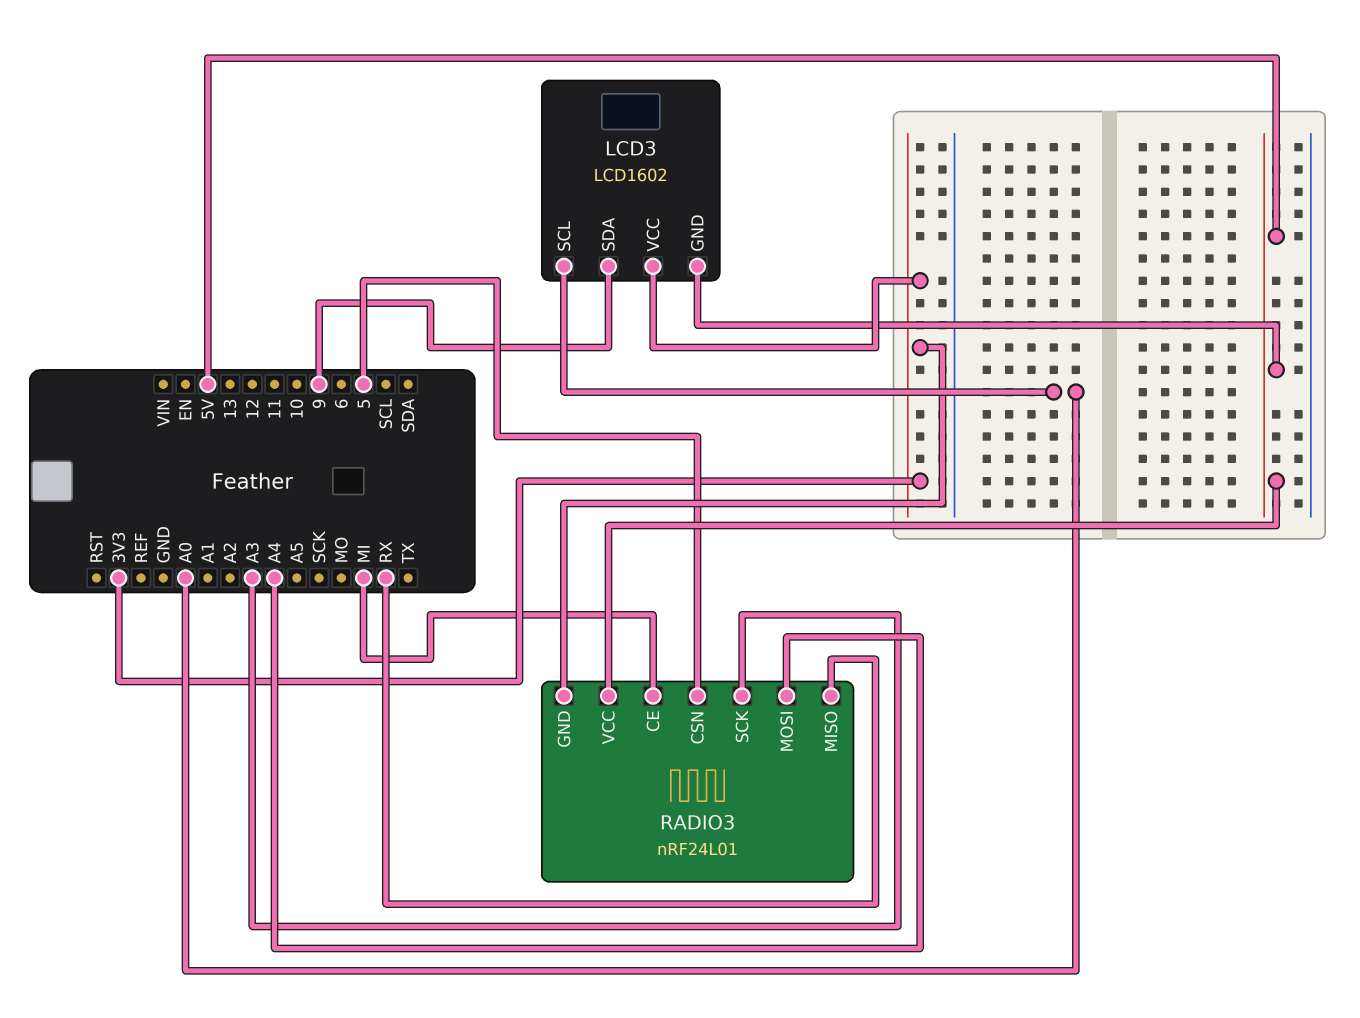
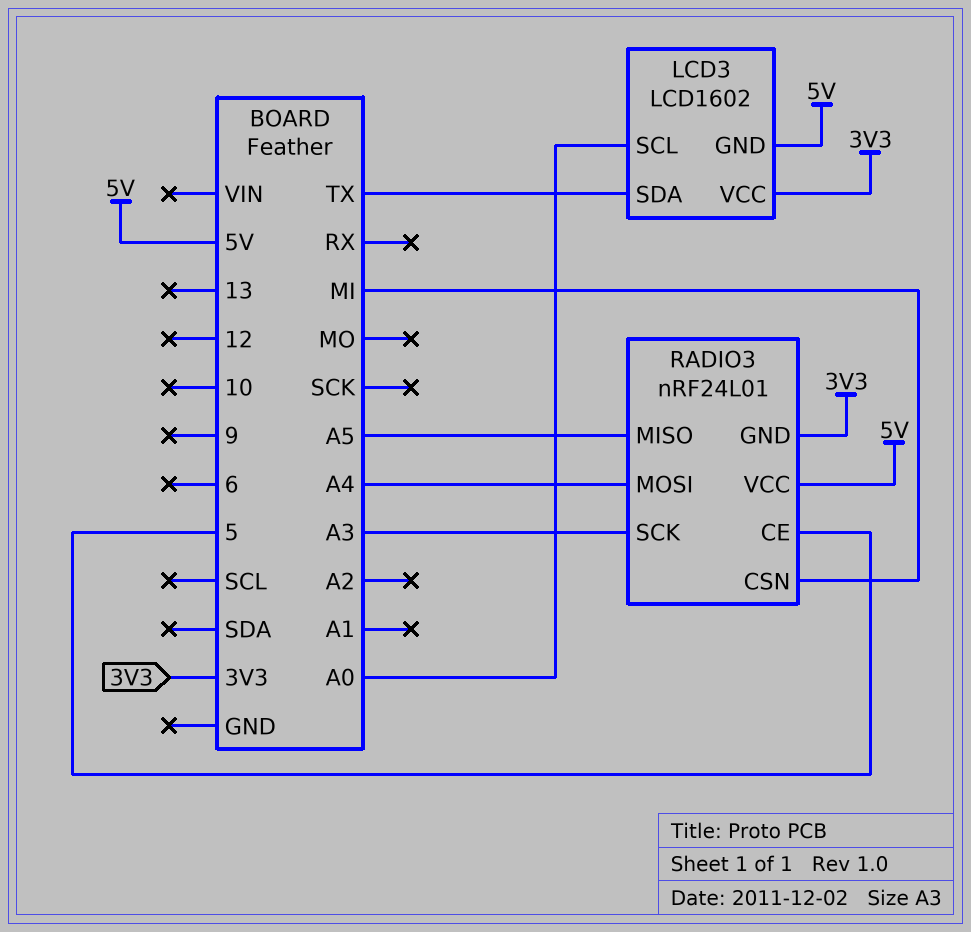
LCD3 pin SDA: 9 -> TX
RADIO3 pin CE: MI -> 5
RADIO3 pin CSN: 5 -> MI
RADIO3 pin MISO: RX -> A5

